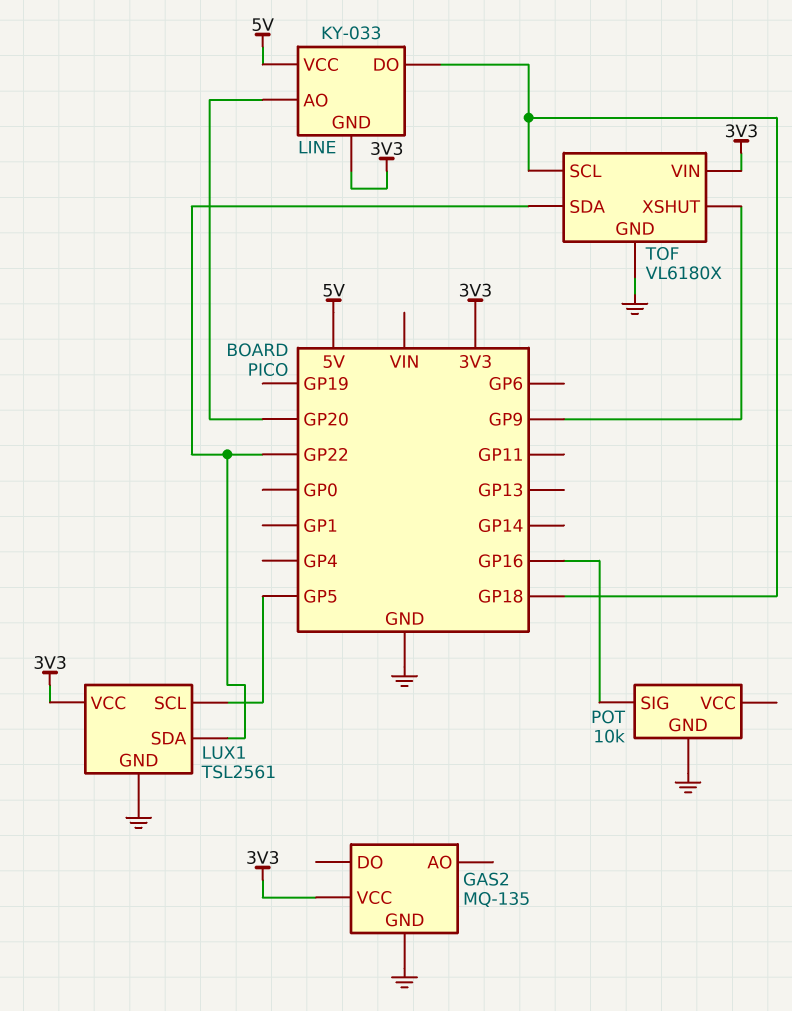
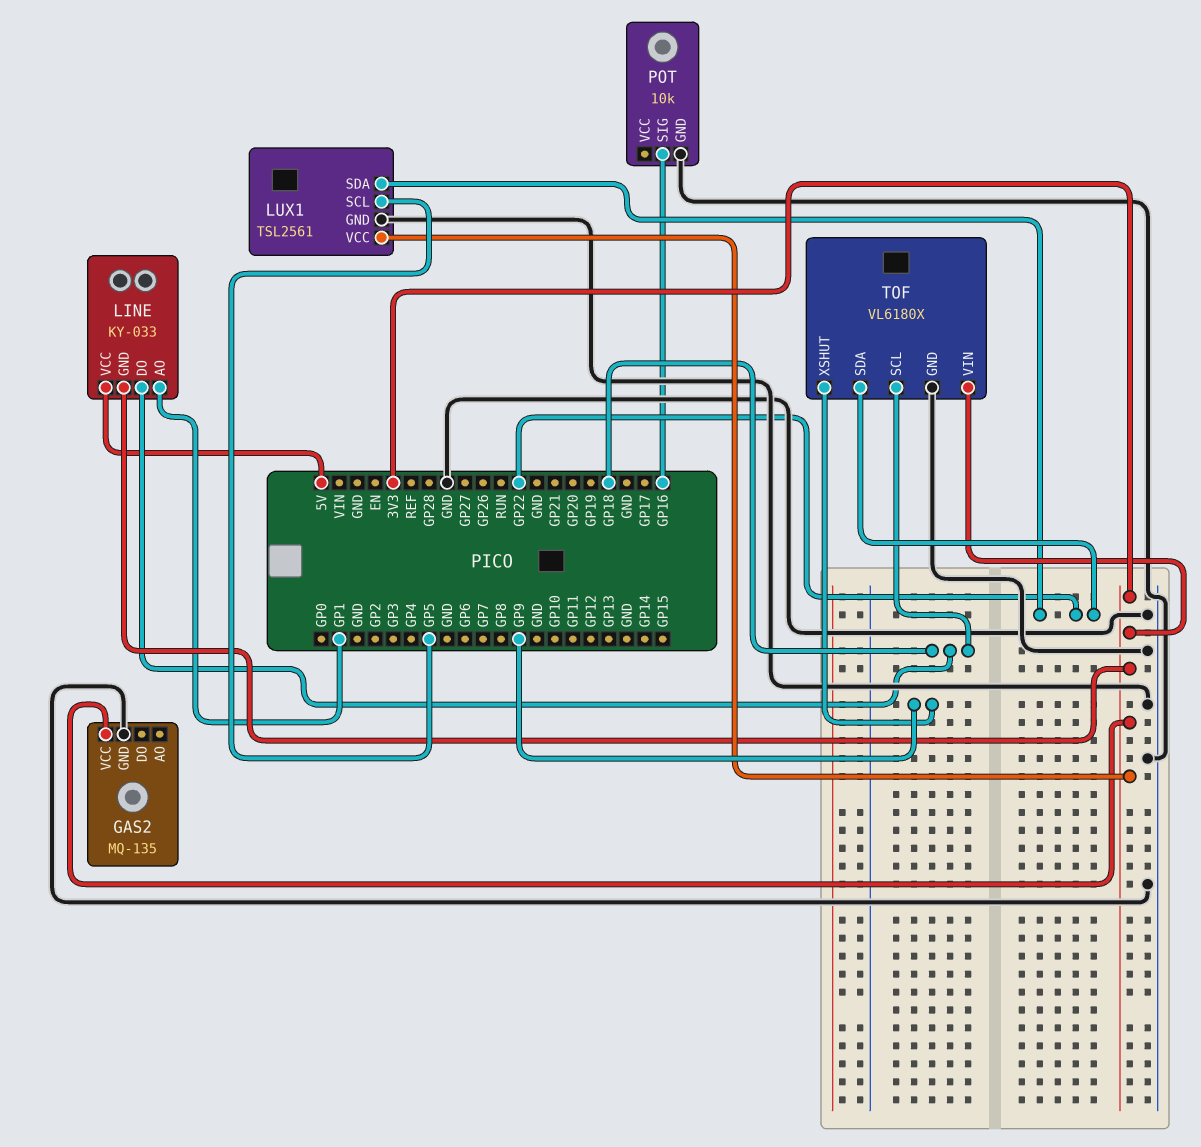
LINE pin AO: GP20 -> GP1

